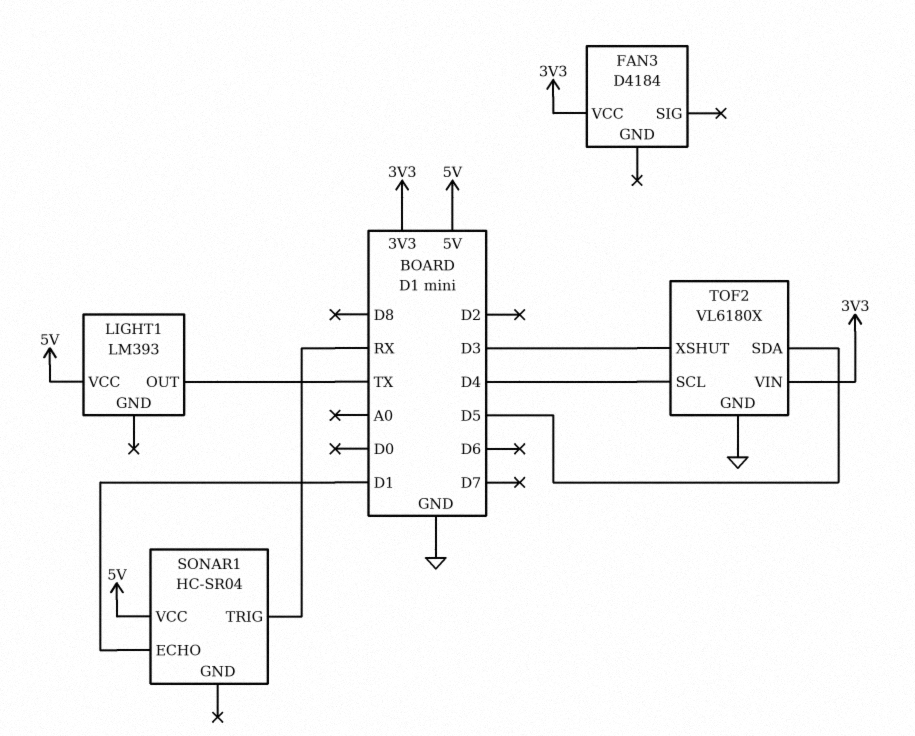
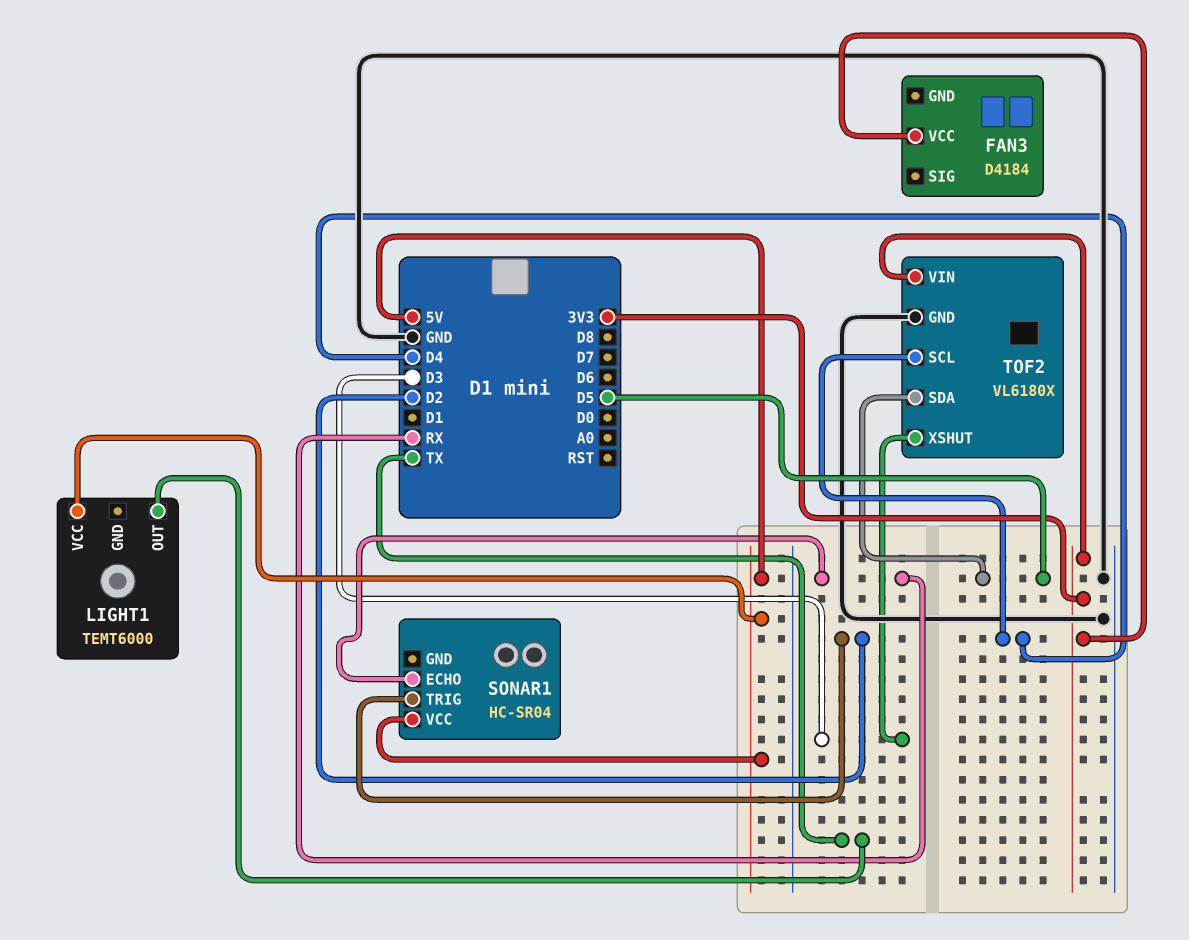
LIGHT1: LM393 -> TEMT6000
SONAR1 pin ECHO: D1 -> RX
SONAR1 pin TRIG: RX -> D2

